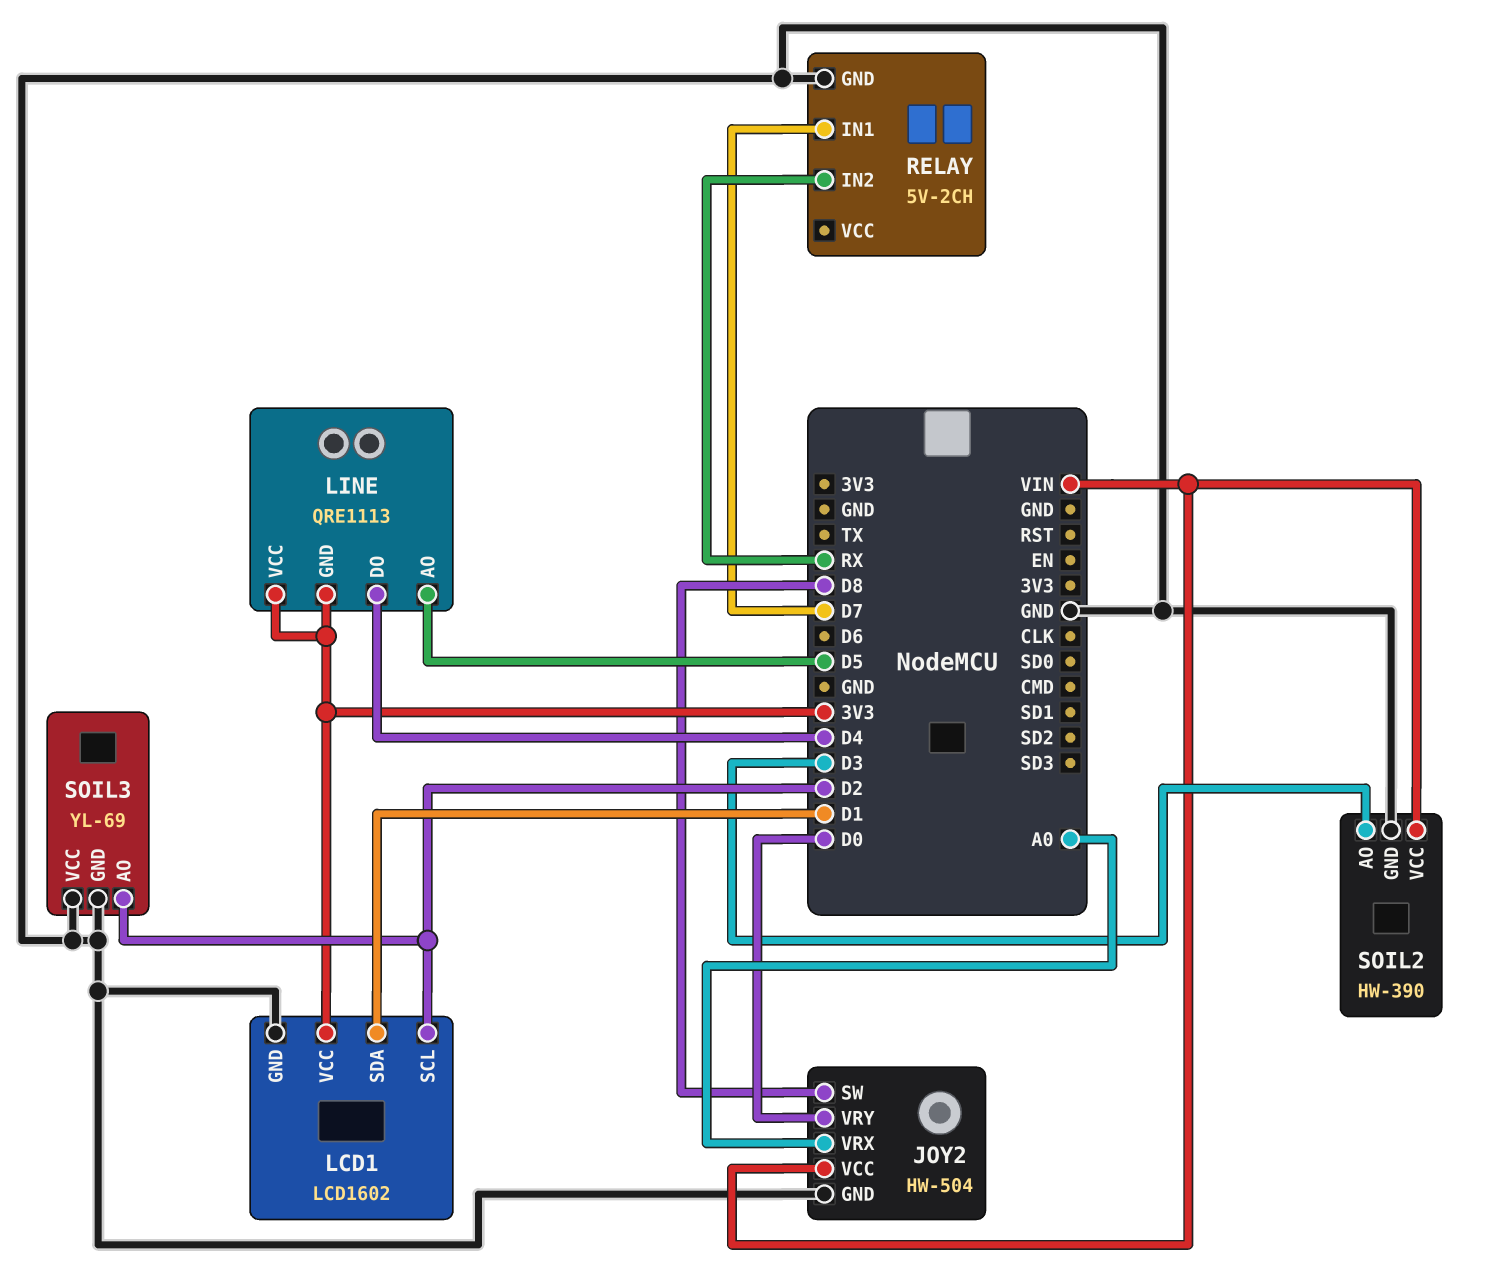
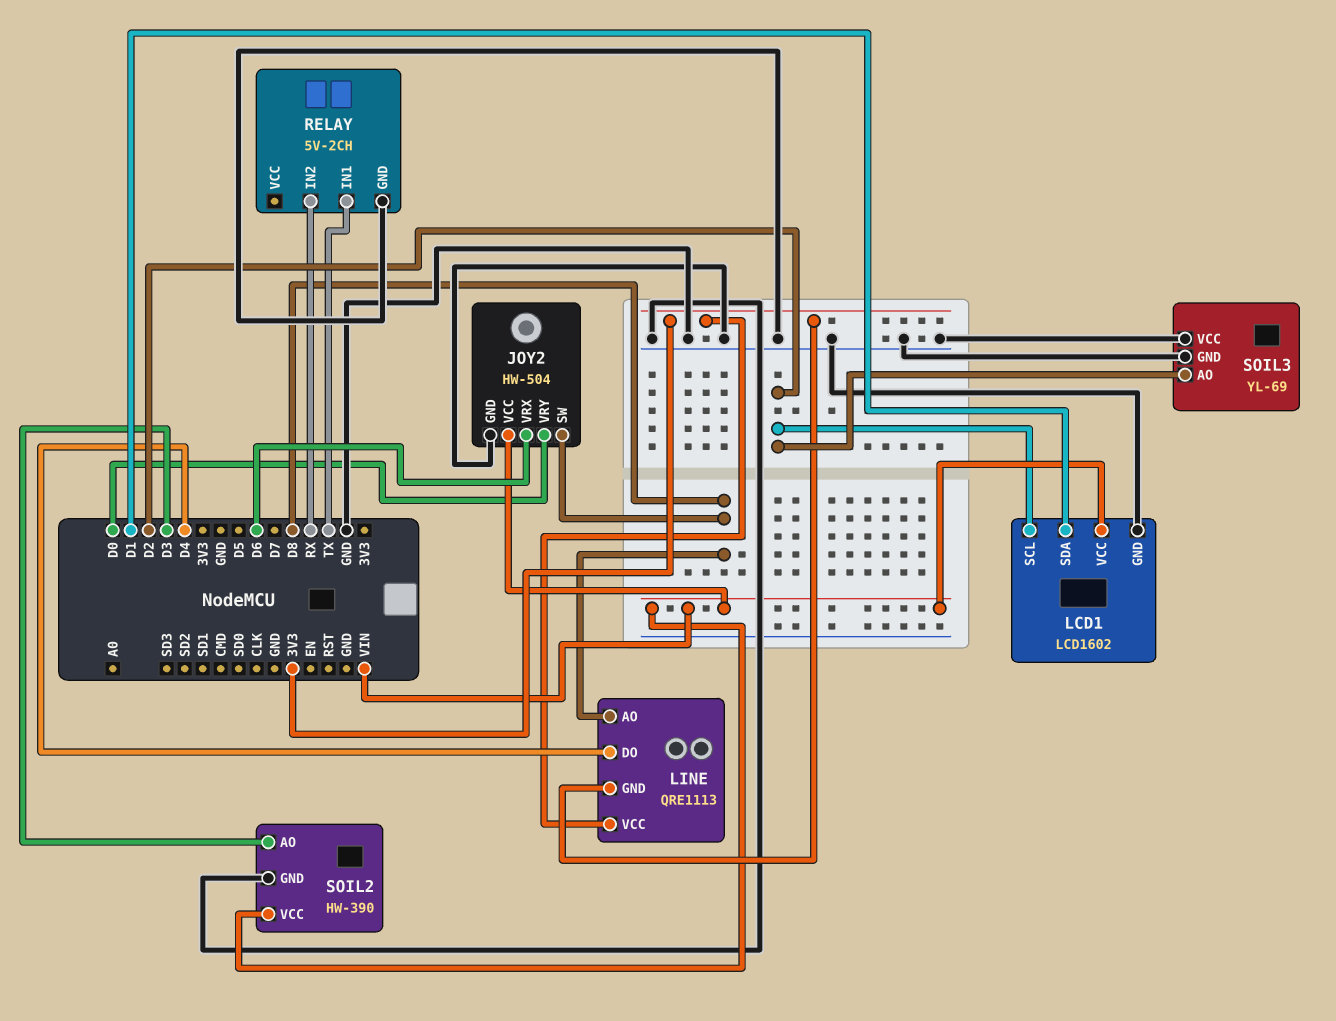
JOY2 pin VRX: A0 -> D6
LCD1 pin VCC: 3V3 -> VIN
LINE pin AO: D5 -> D8
RELAY pin IN1: D7 -> TX

